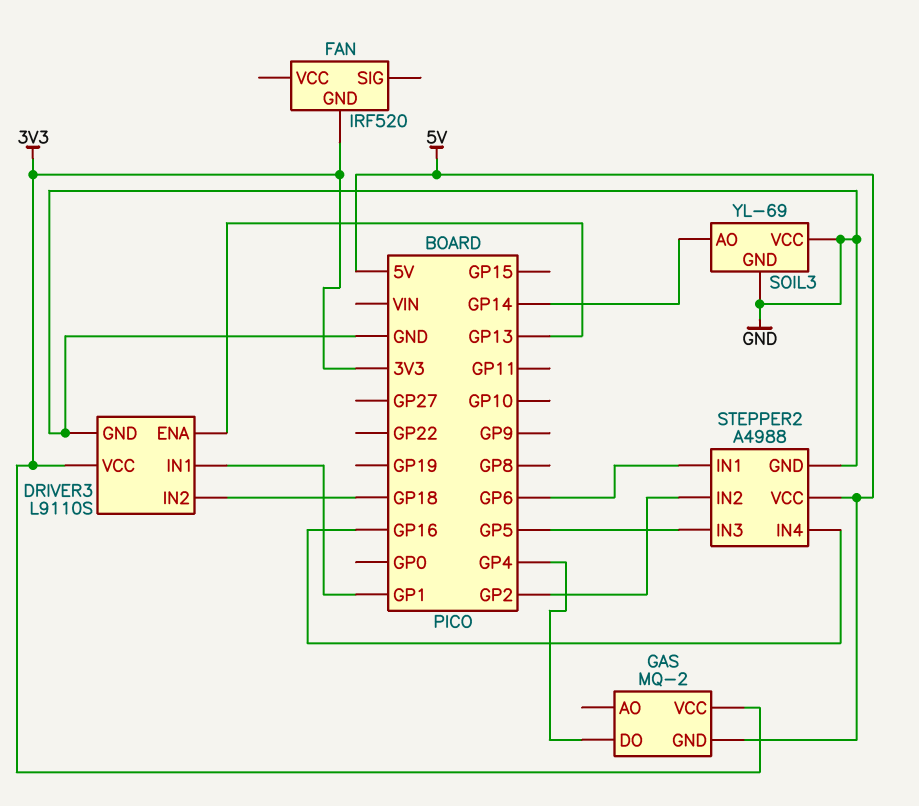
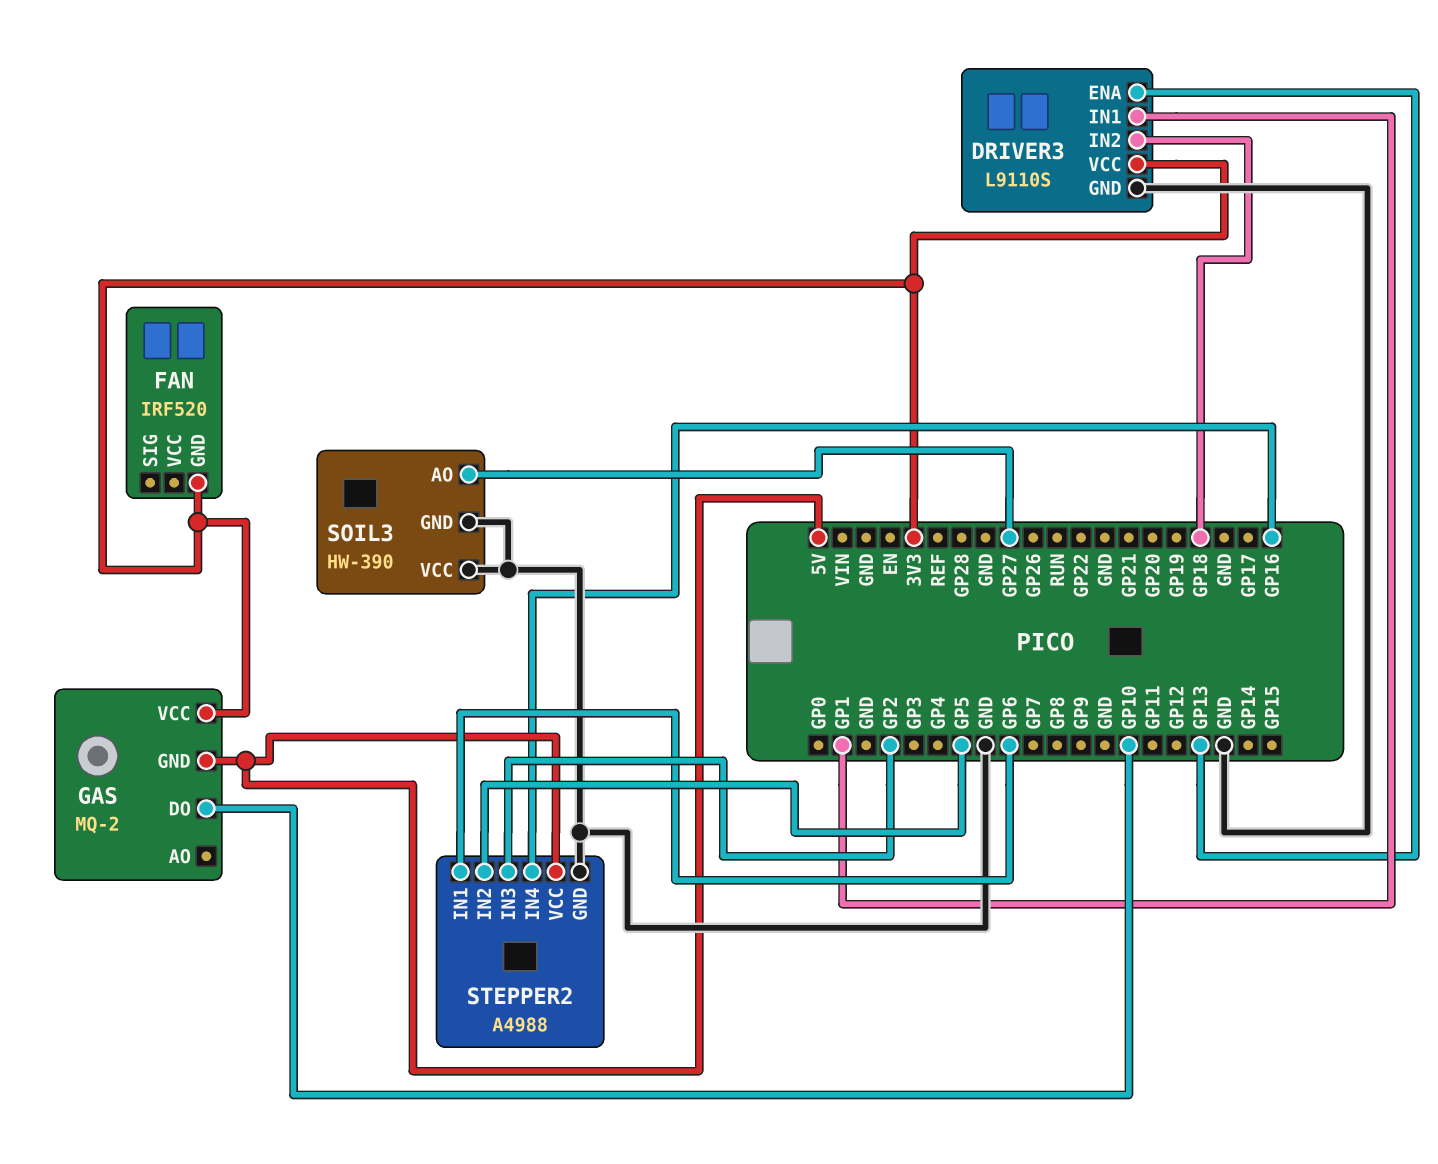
GAS pin DO: GP4 -> GP10
SOIL3: YL-69 -> HW-390
SOIL3 pin AO: GP14 -> GP27
STEPPER2 pin IN2: GP2 -> GP5
STEPPER2 pin IN3: GP5 -> GP2

